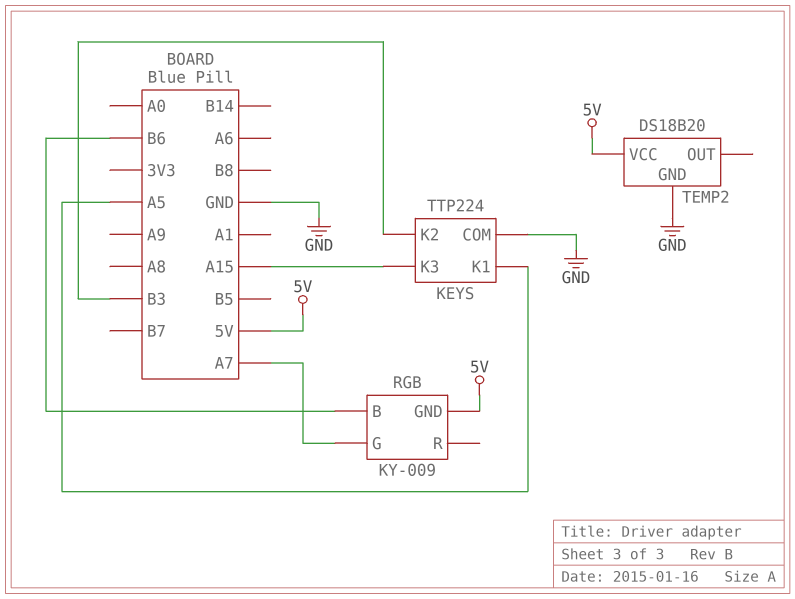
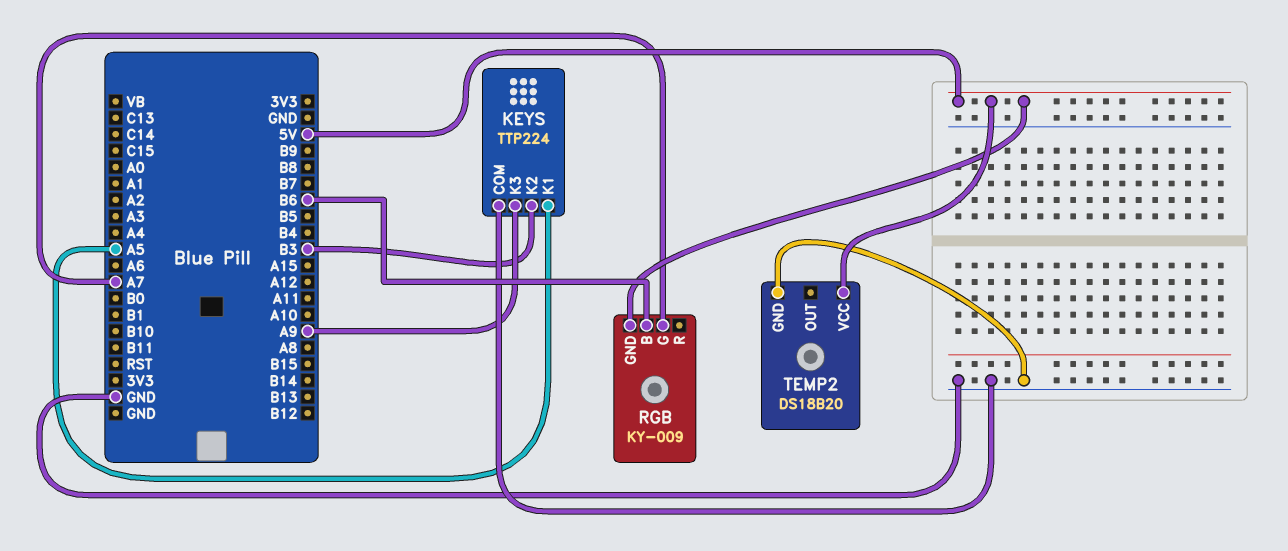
KEYS pin K3: A15 -> A9

